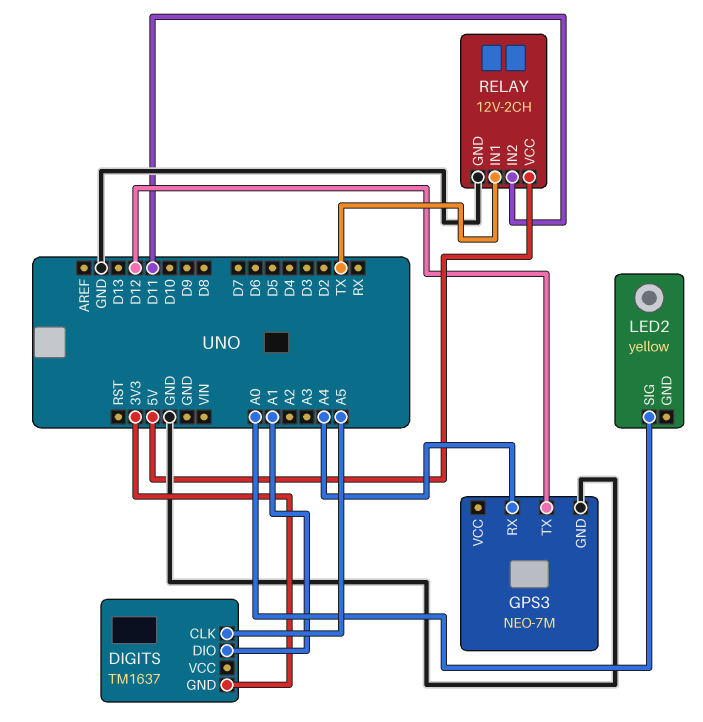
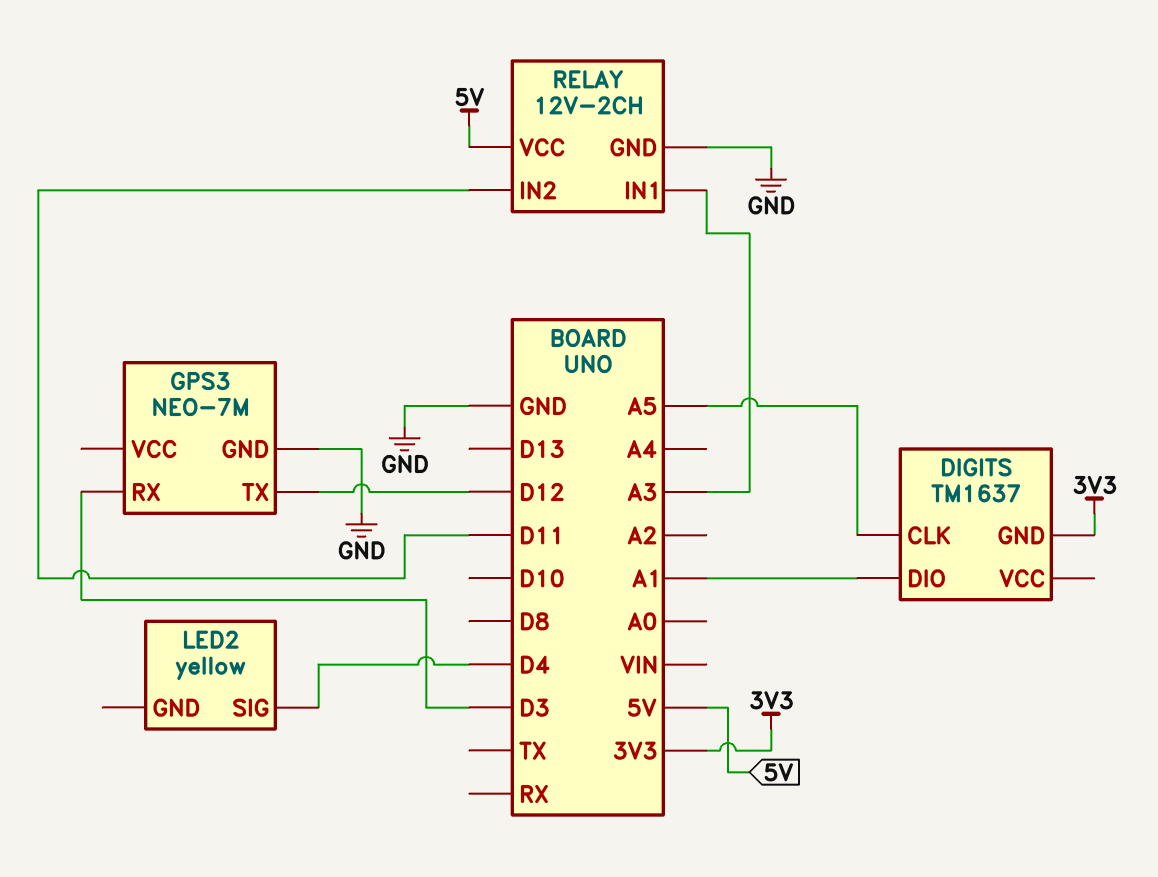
GPS3 pin RX: A4 -> D3
LED2 pin SIG: A0 -> D4
RELAY pin IN1: TX -> A3

